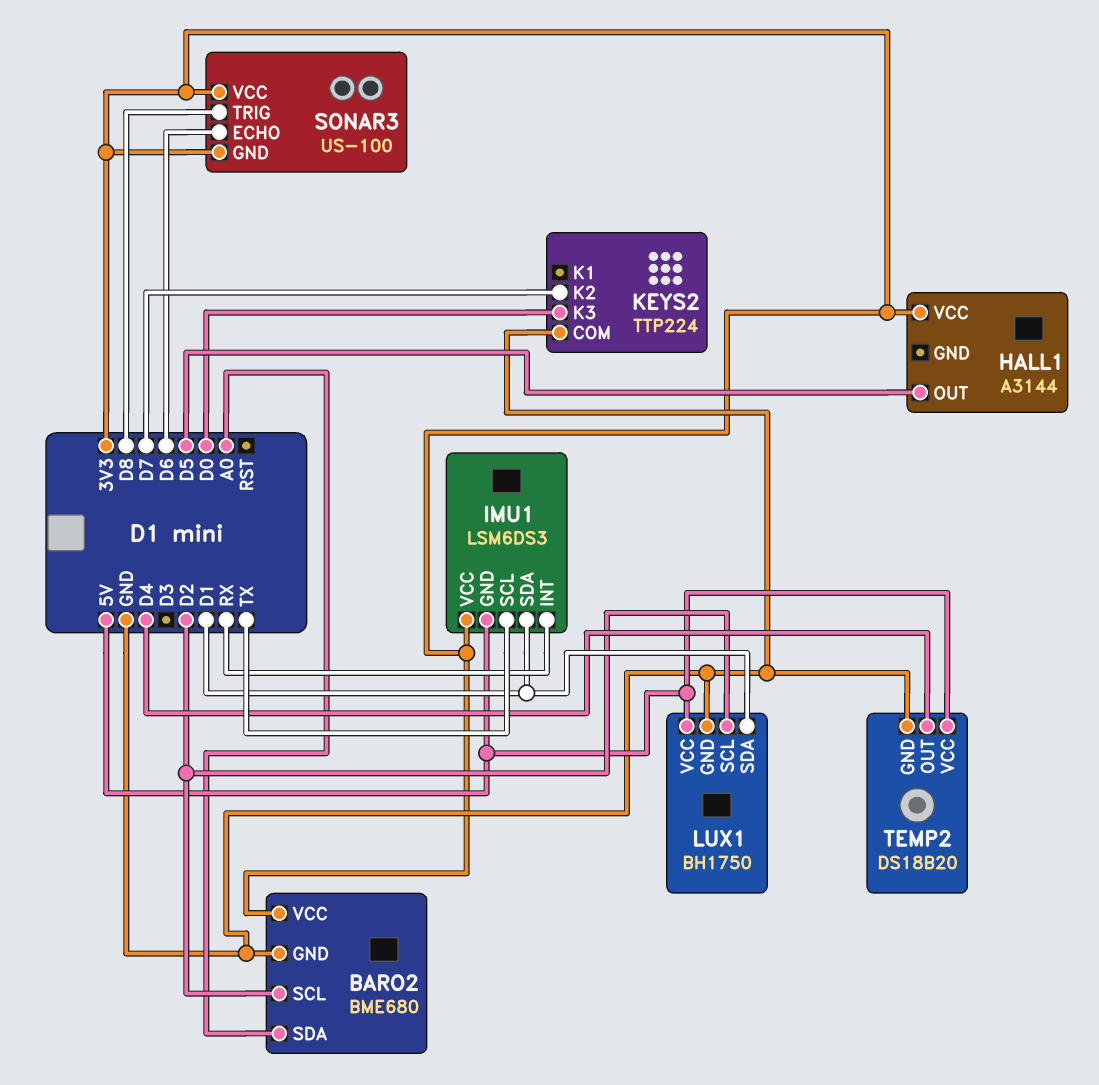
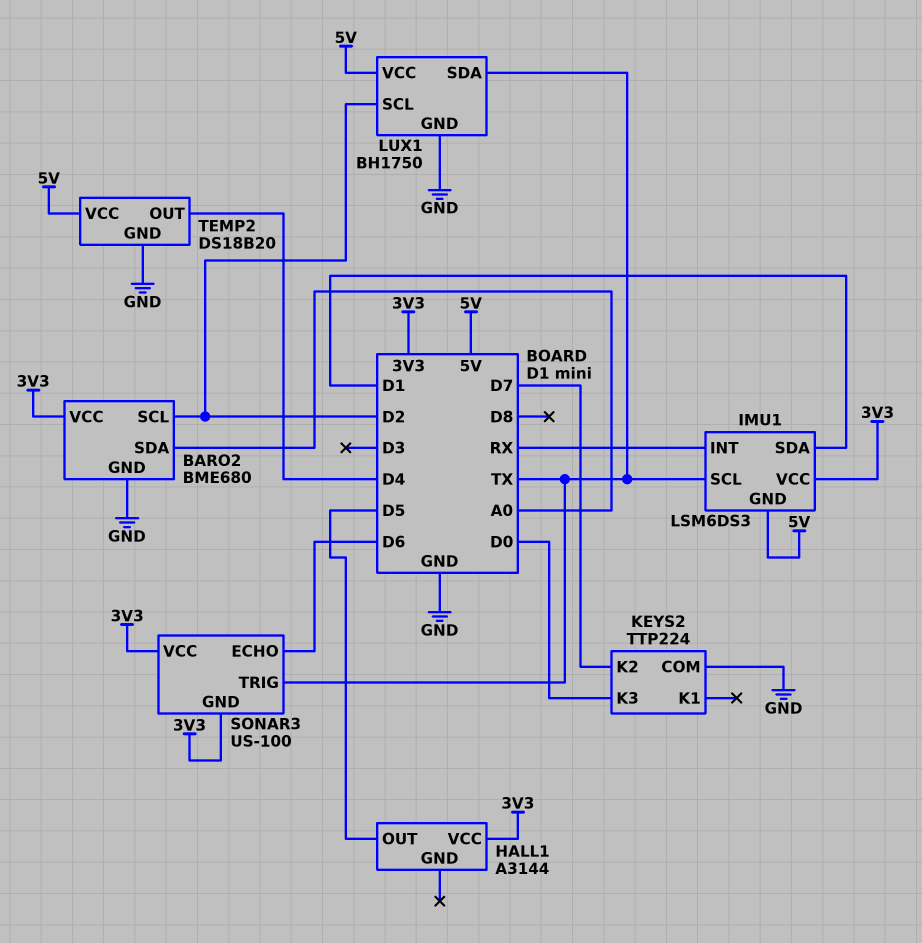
LUX1 pin SDA: D1 -> TX
SONAR3 pin TRIG: D8 -> TX

